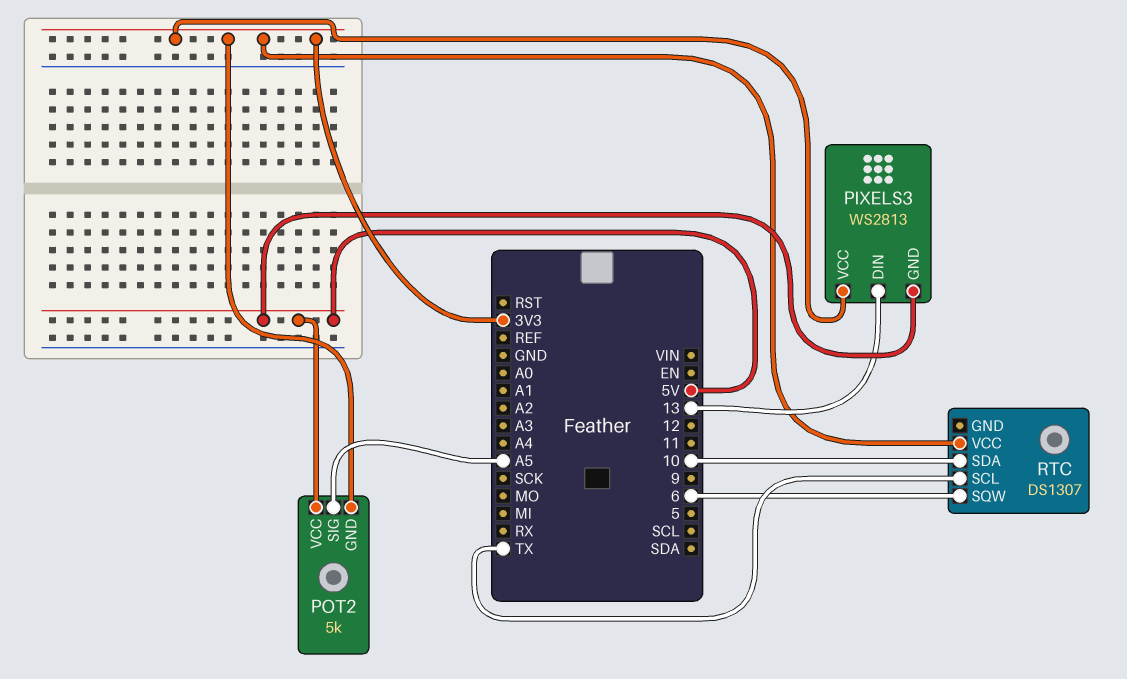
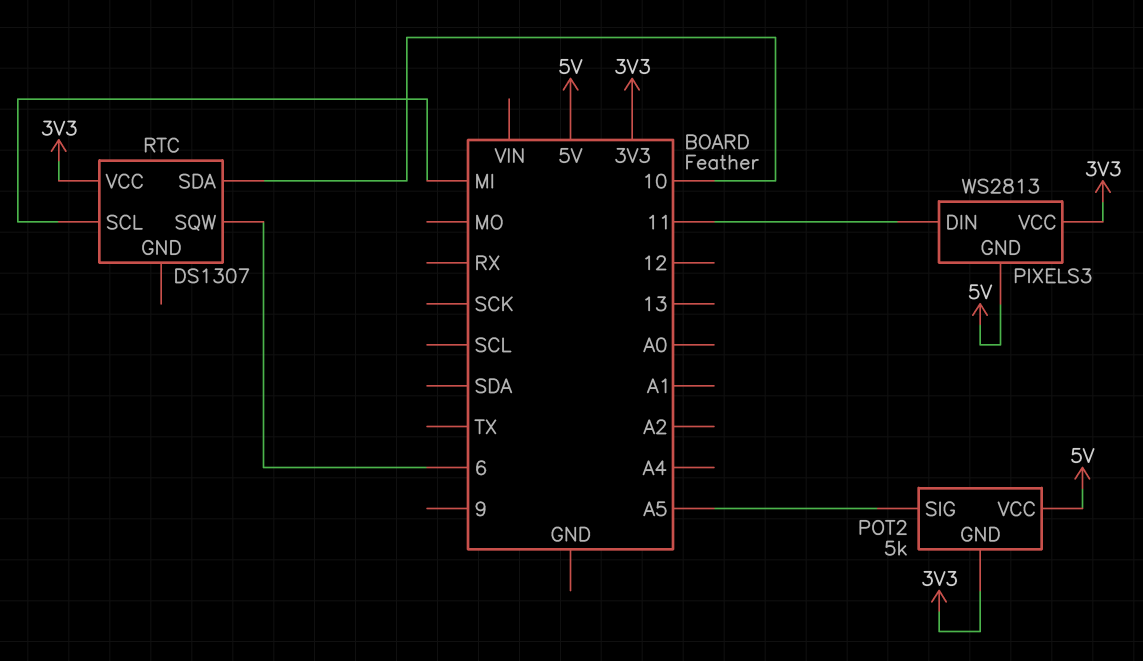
PIXELS3 pin DIN: 13 -> 11
RTC pin SCL: TX -> MI

